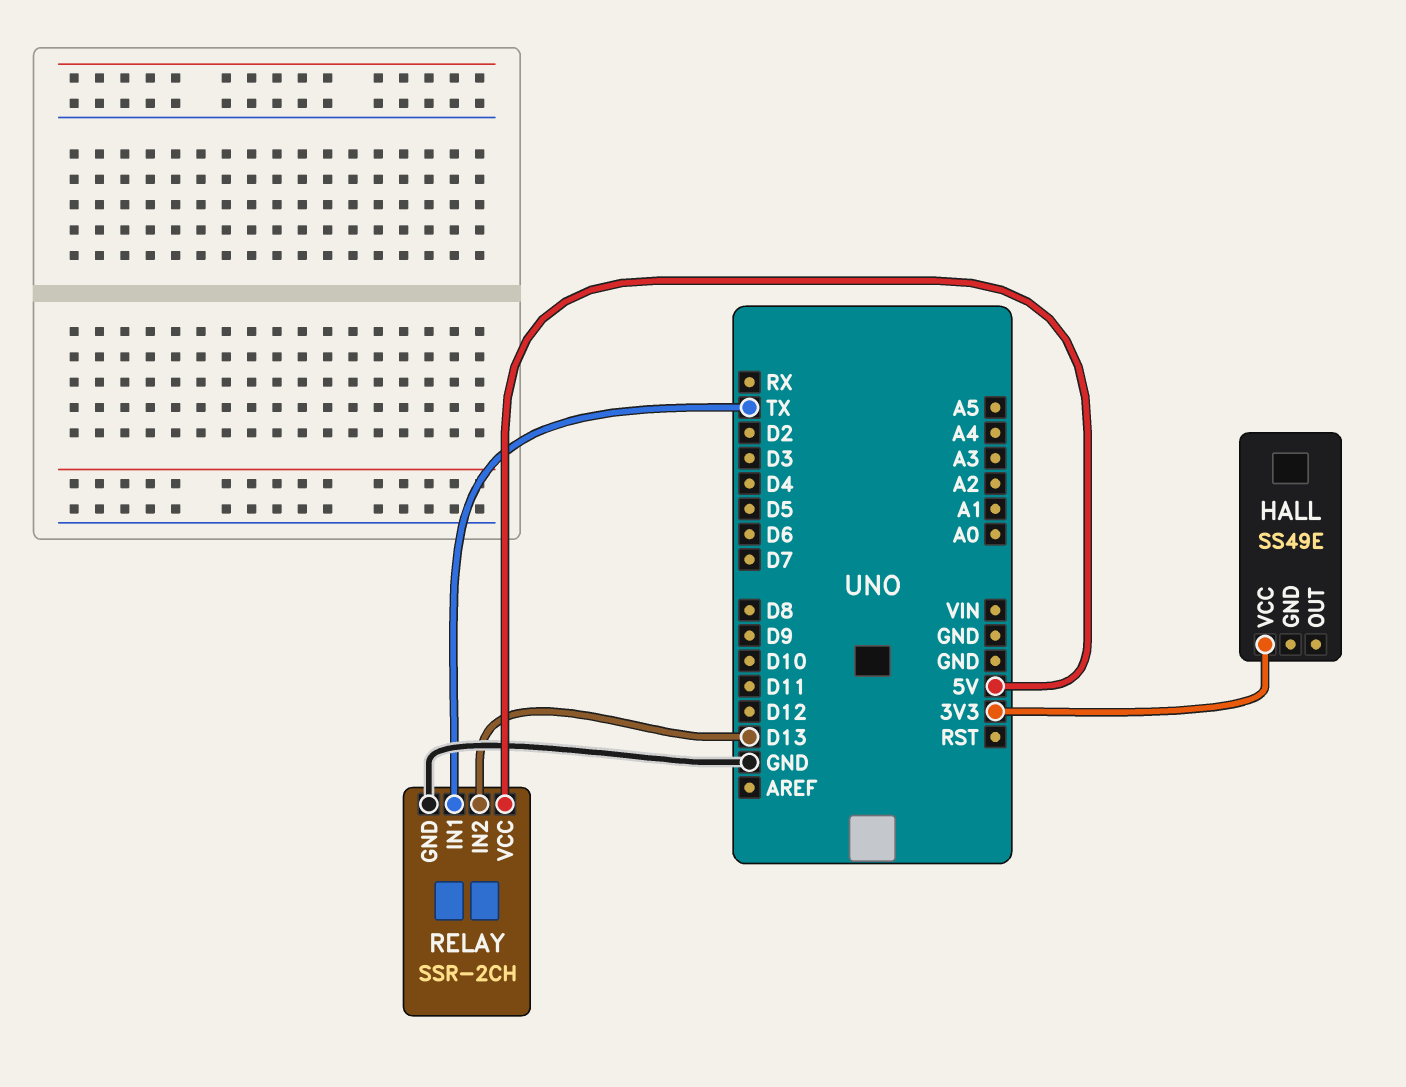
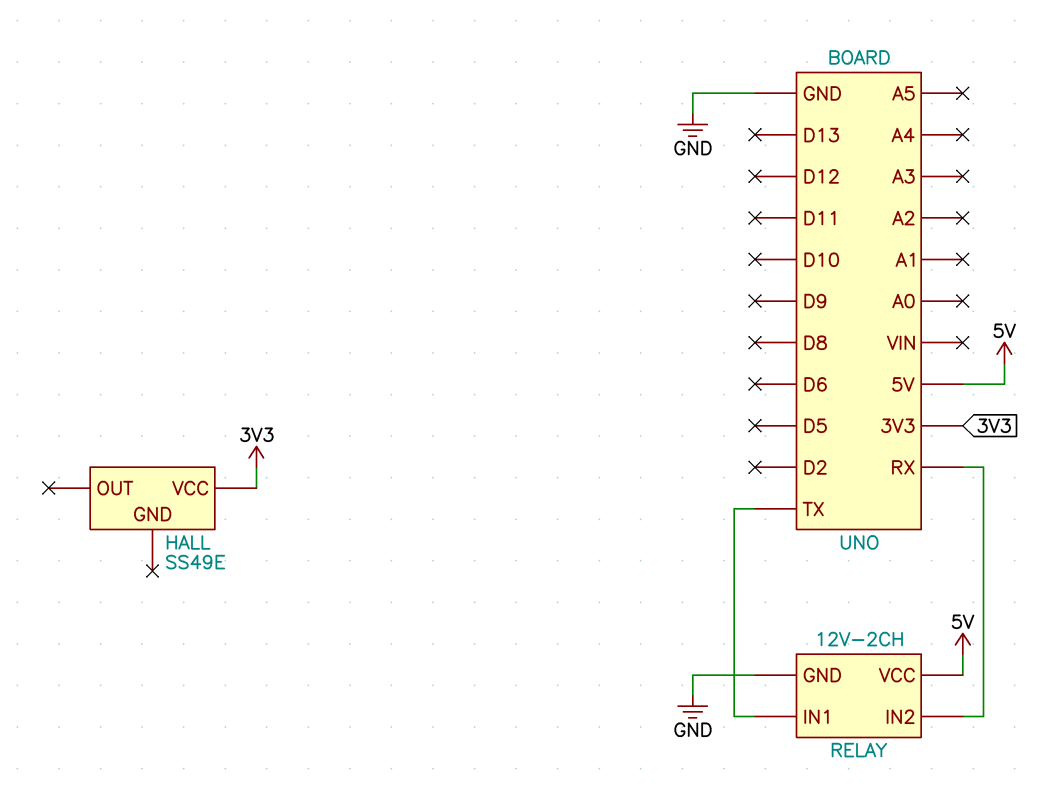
RELAY: SSR-2CH -> 12V-2CH
RELAY pin IN2: D13 -> RX

